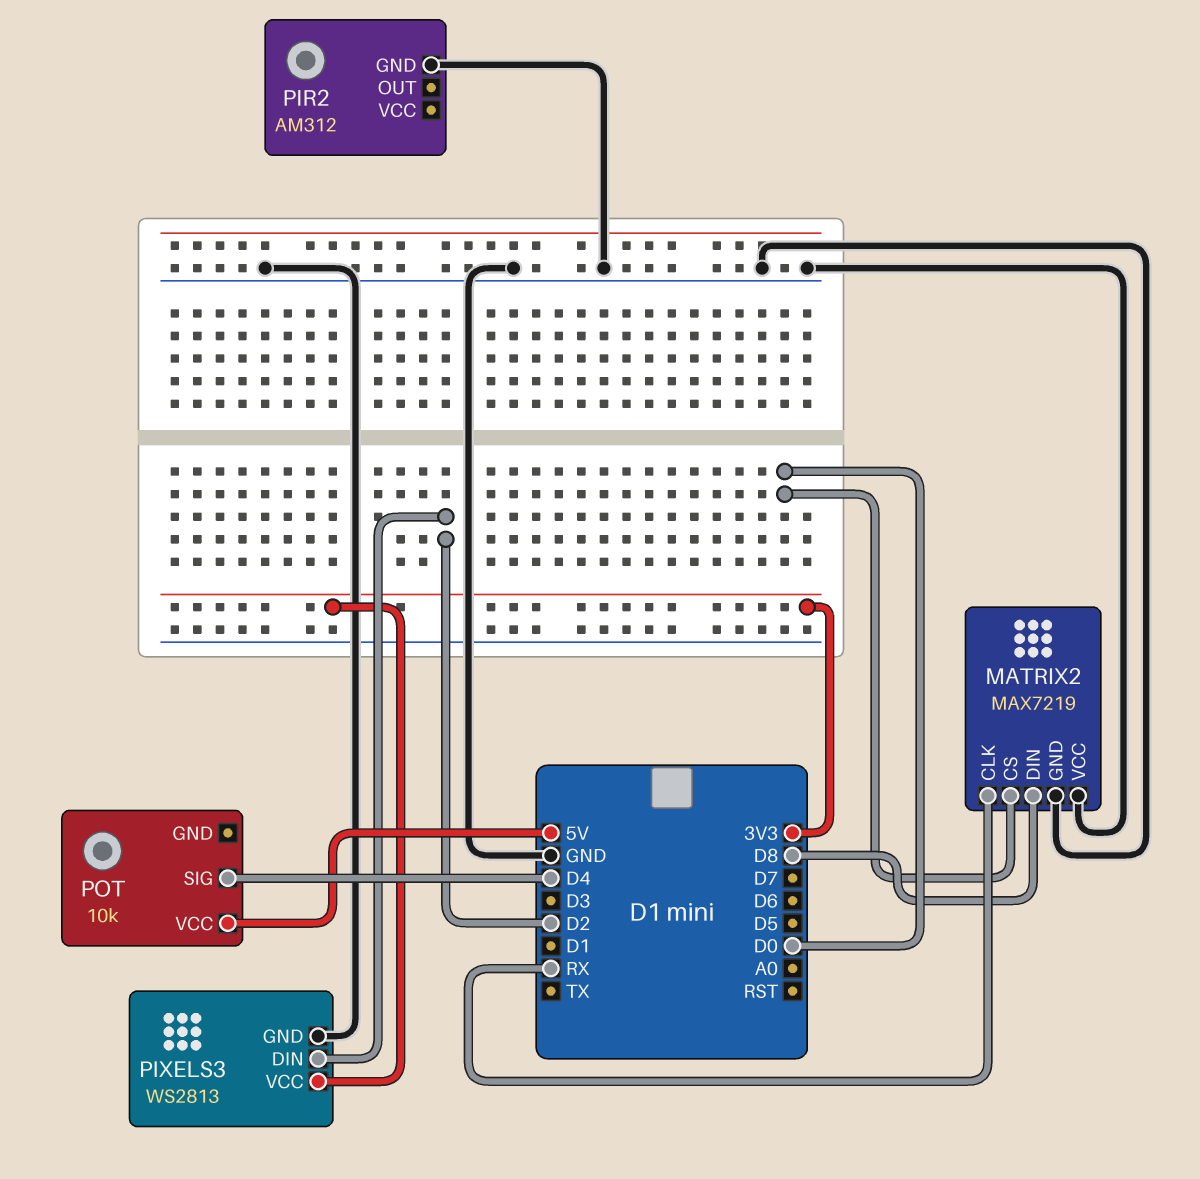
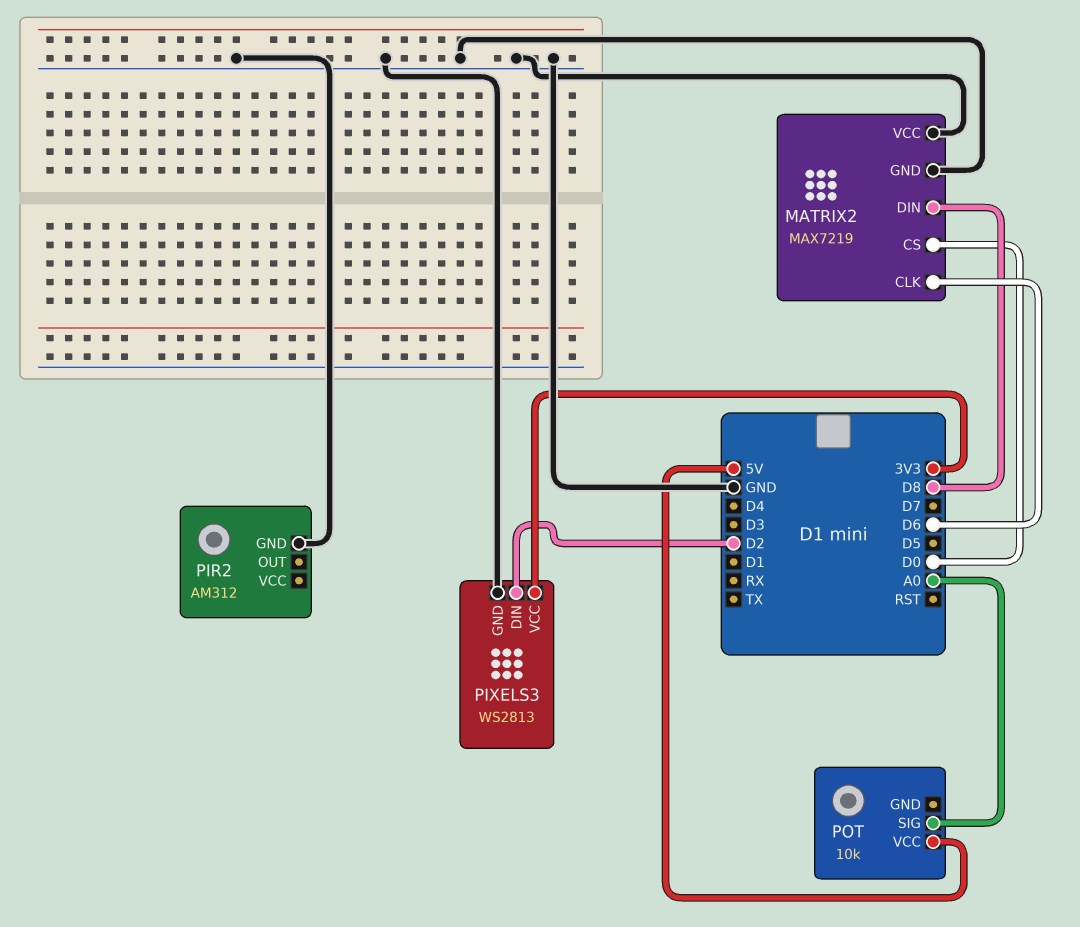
MATRIX2 pin CLK: RX -> D6
POT pin SIG: D4 -> A0

